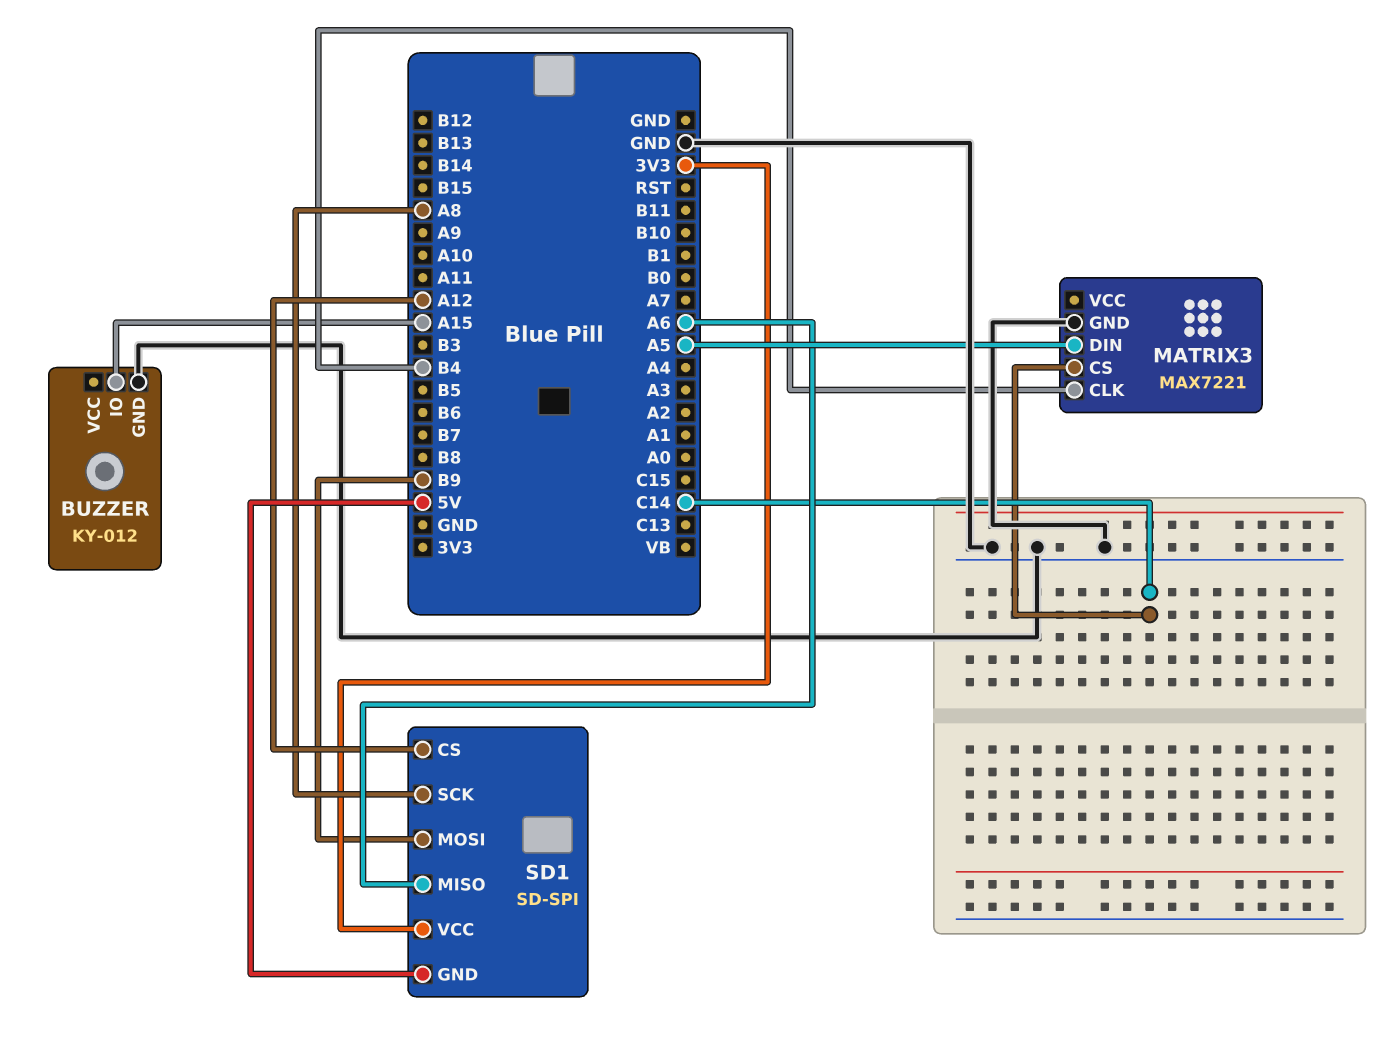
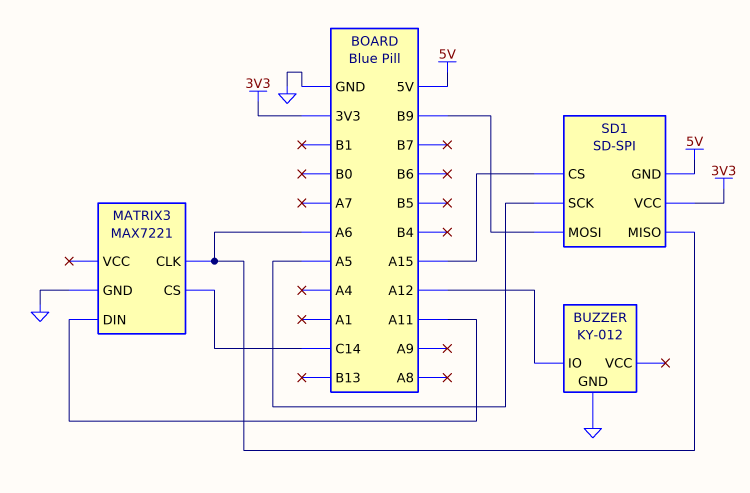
BUZZER pin IO: A15 -> A12
MATRIX3 pin CLK: B4 -> A6
MATRIX3 pin DIN: A5 -> A11
SD1 pin CS: A12 -> A15
SD1 pin SCK: A8 -> A5

